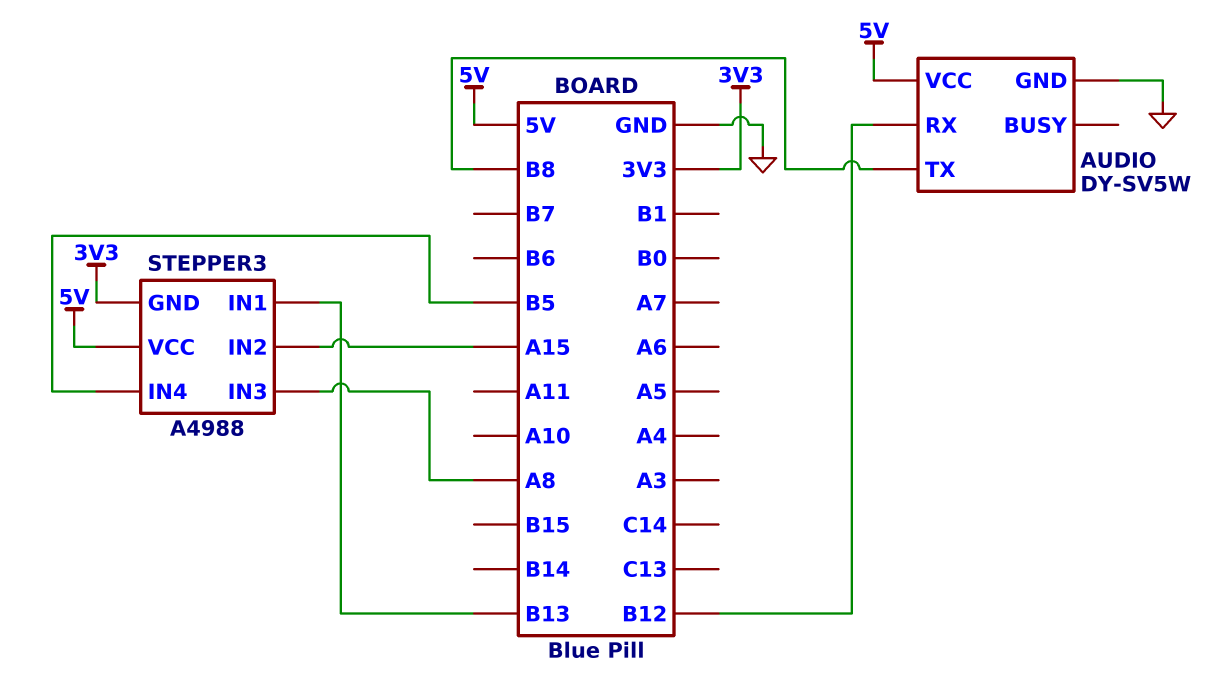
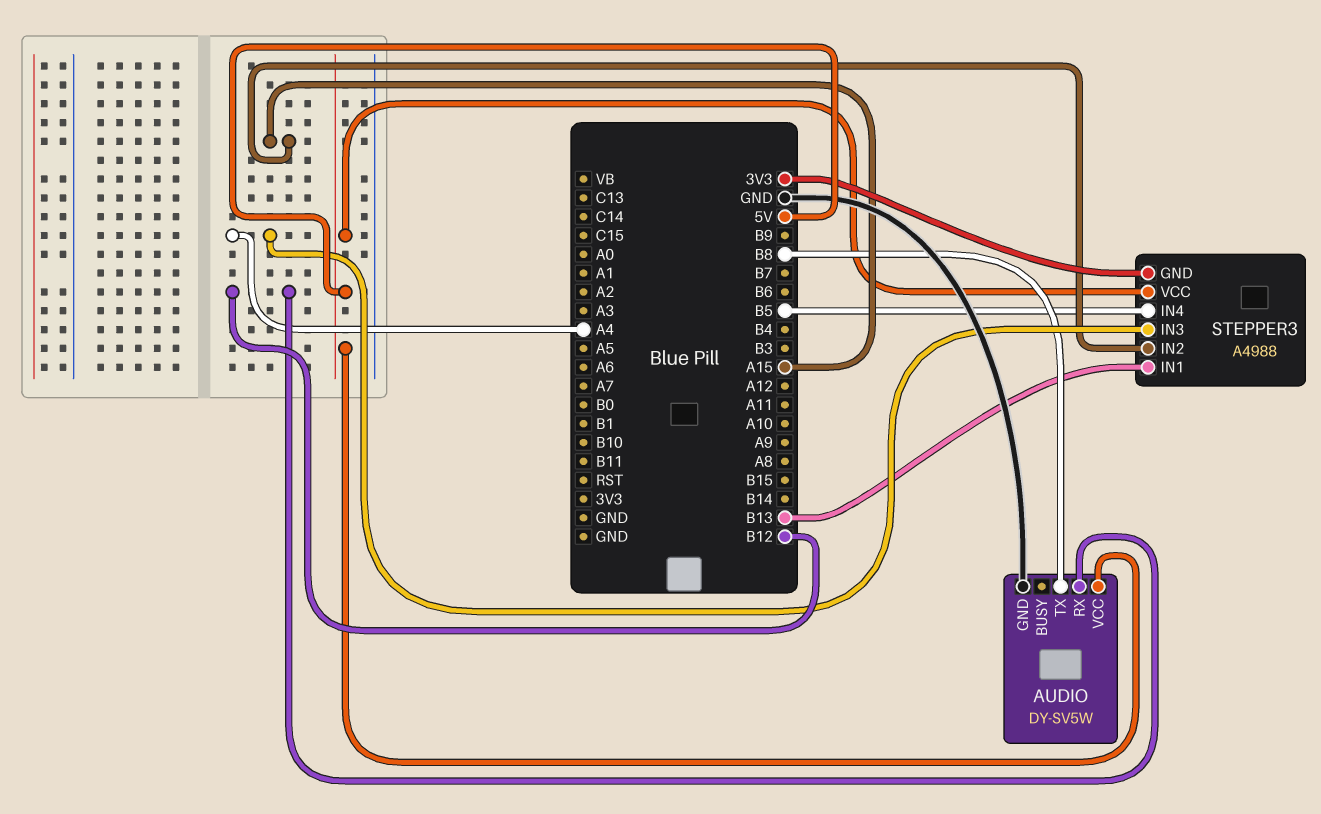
STEPPER3 pin IN3: A8 -> A4

